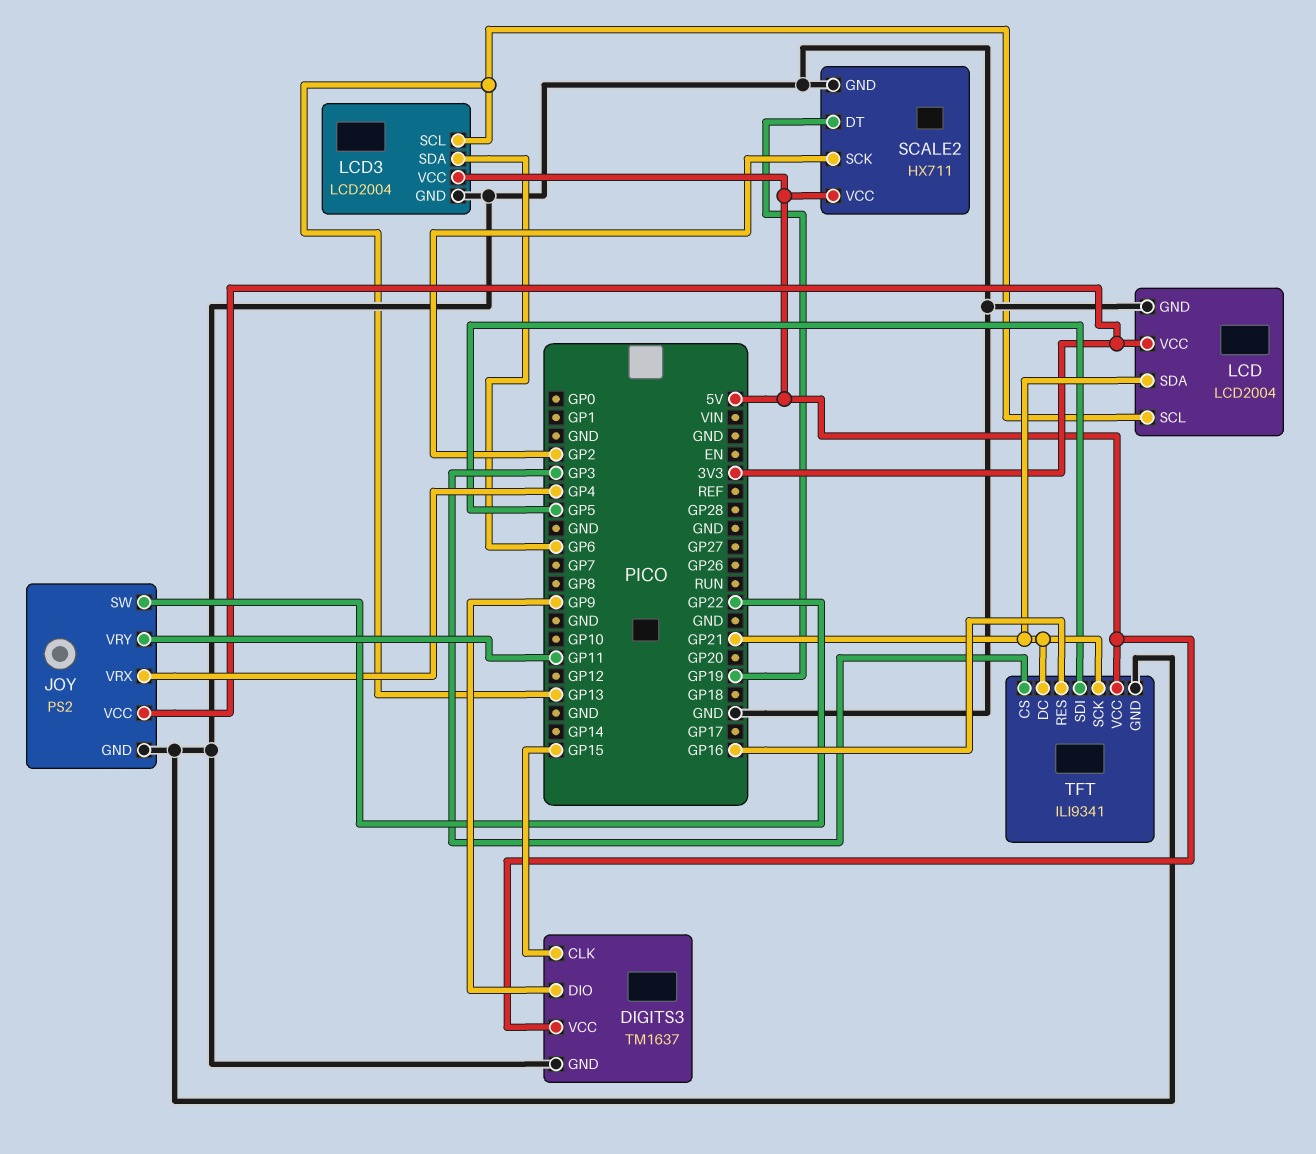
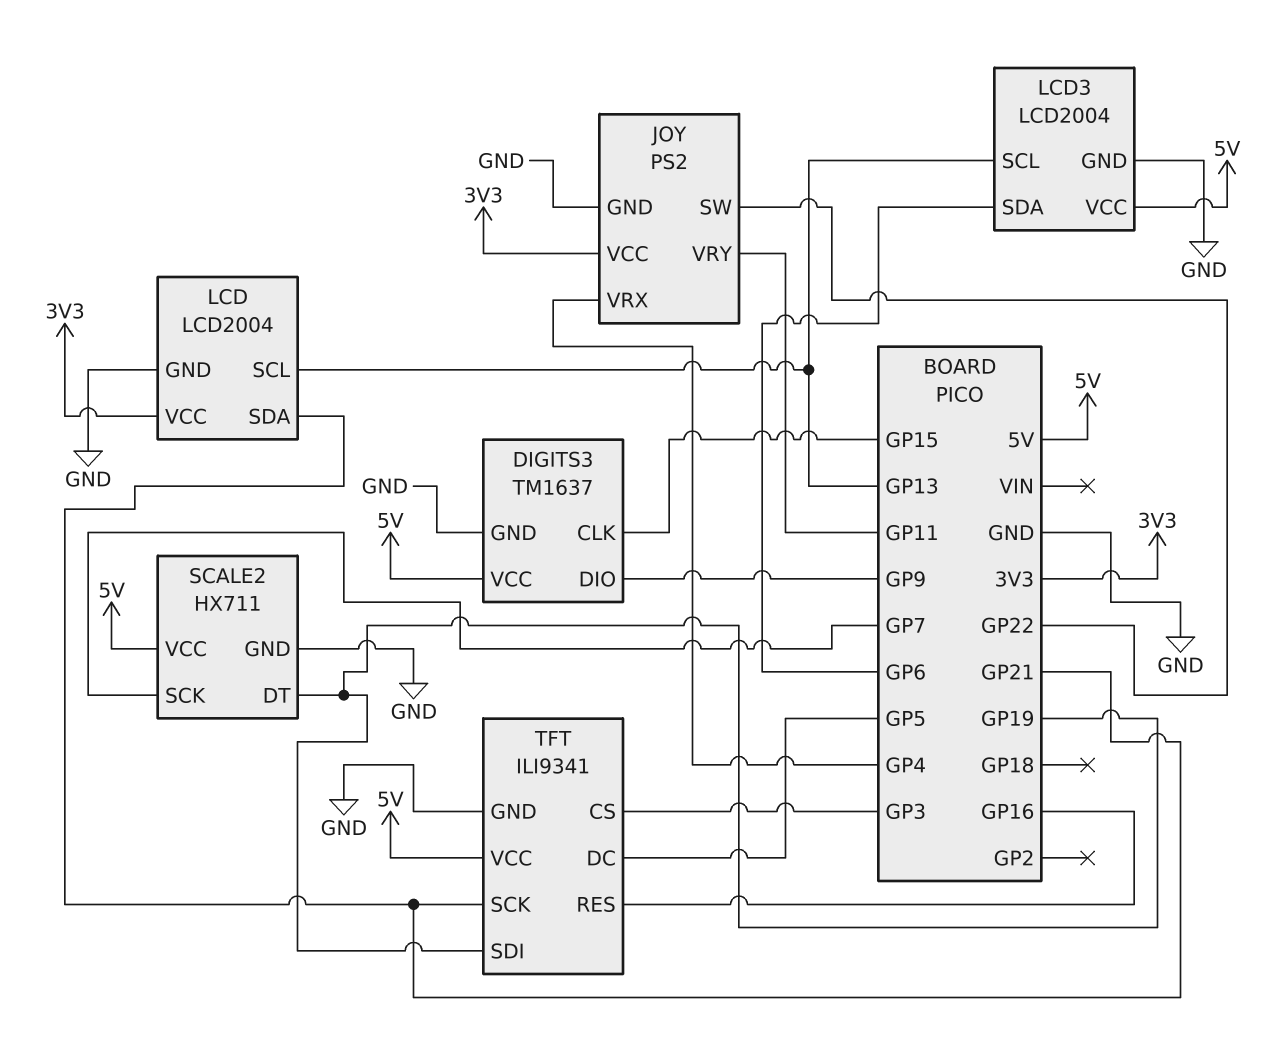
SCALE2 pin SCK: GP2 -> GP7
TFT pin DC: GP21 -> GP5
TFT pin SDI: GP5 -> GP19

